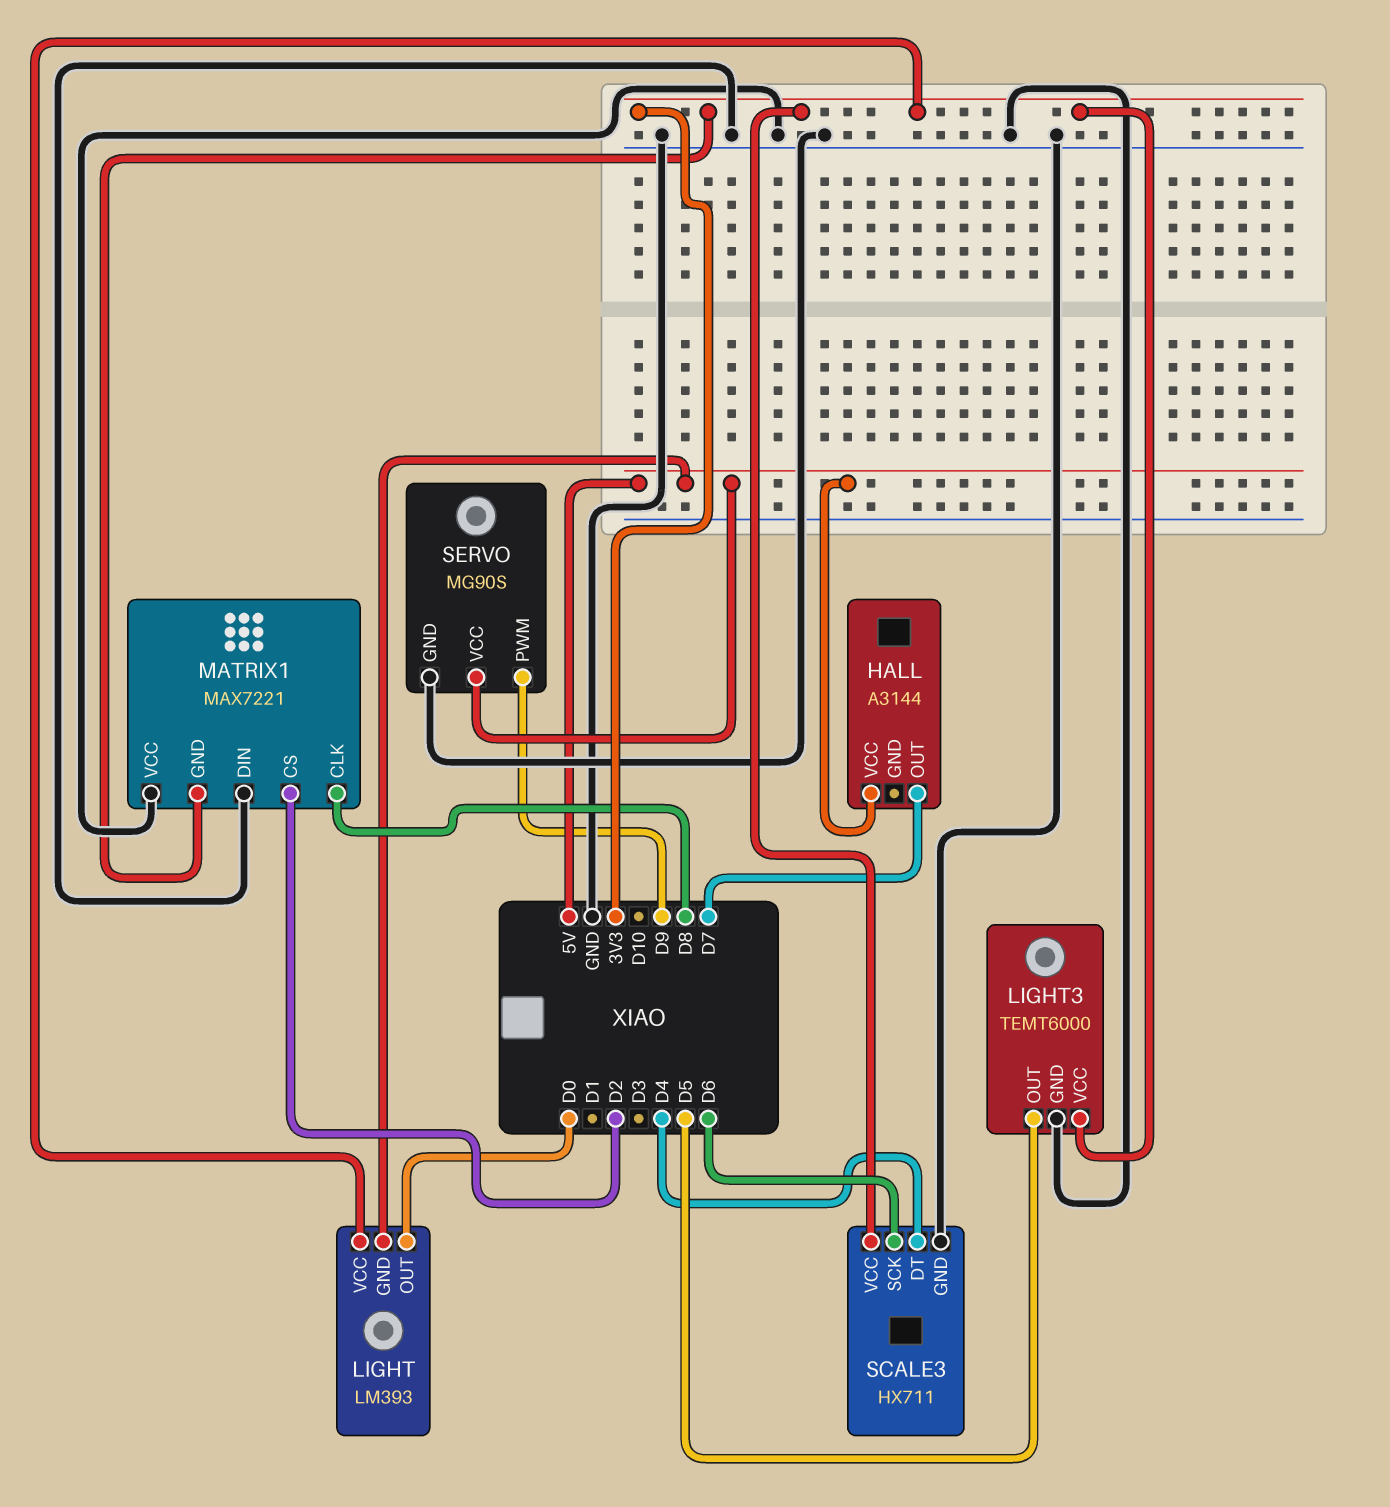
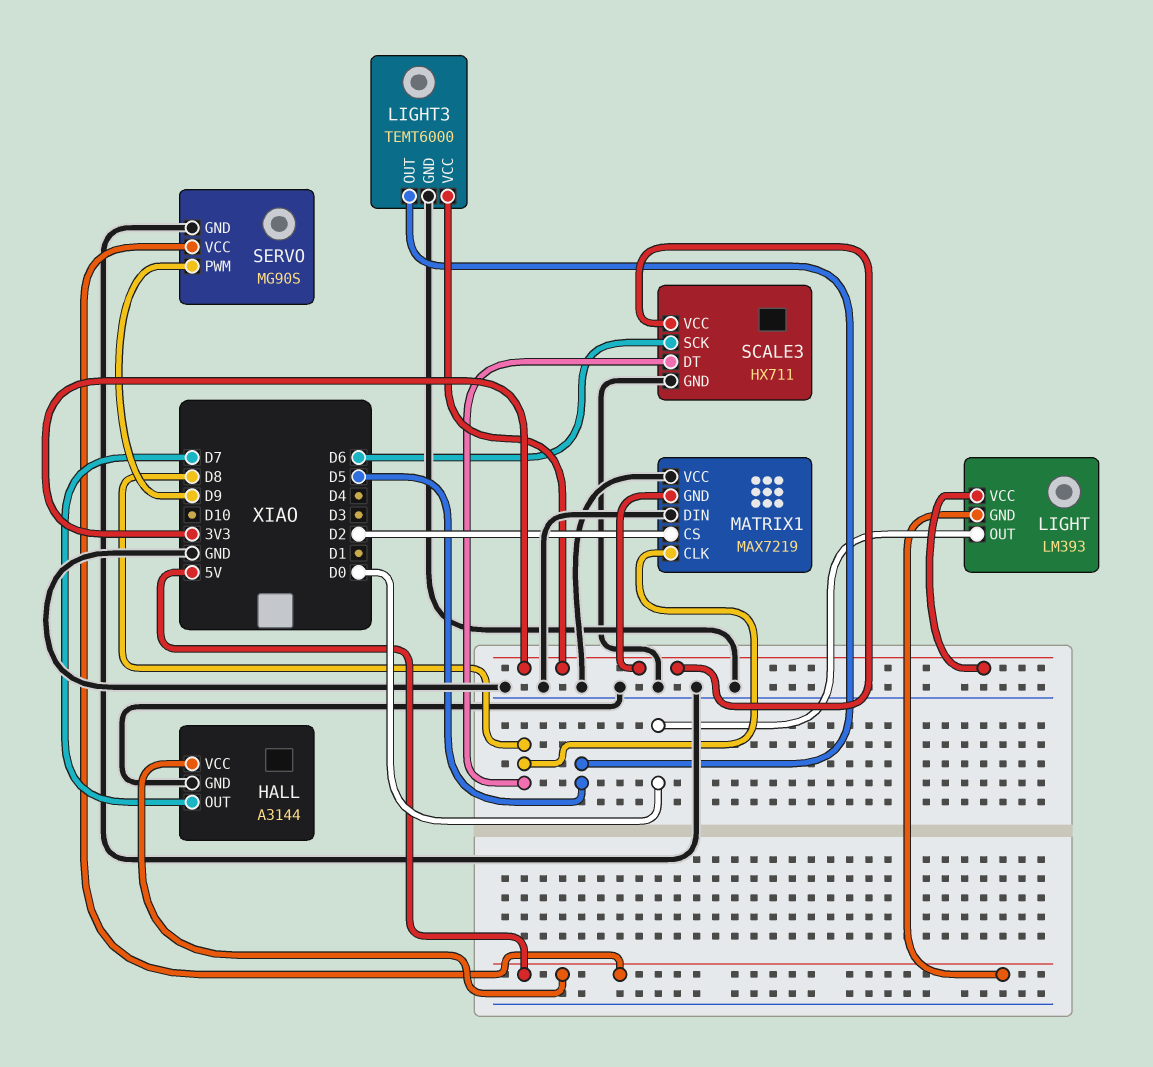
HALL pin GND: none -> GND
MATRIX1: MAX7221 -> MAX7219
SCALE3 pin DT: D4 -> D8

